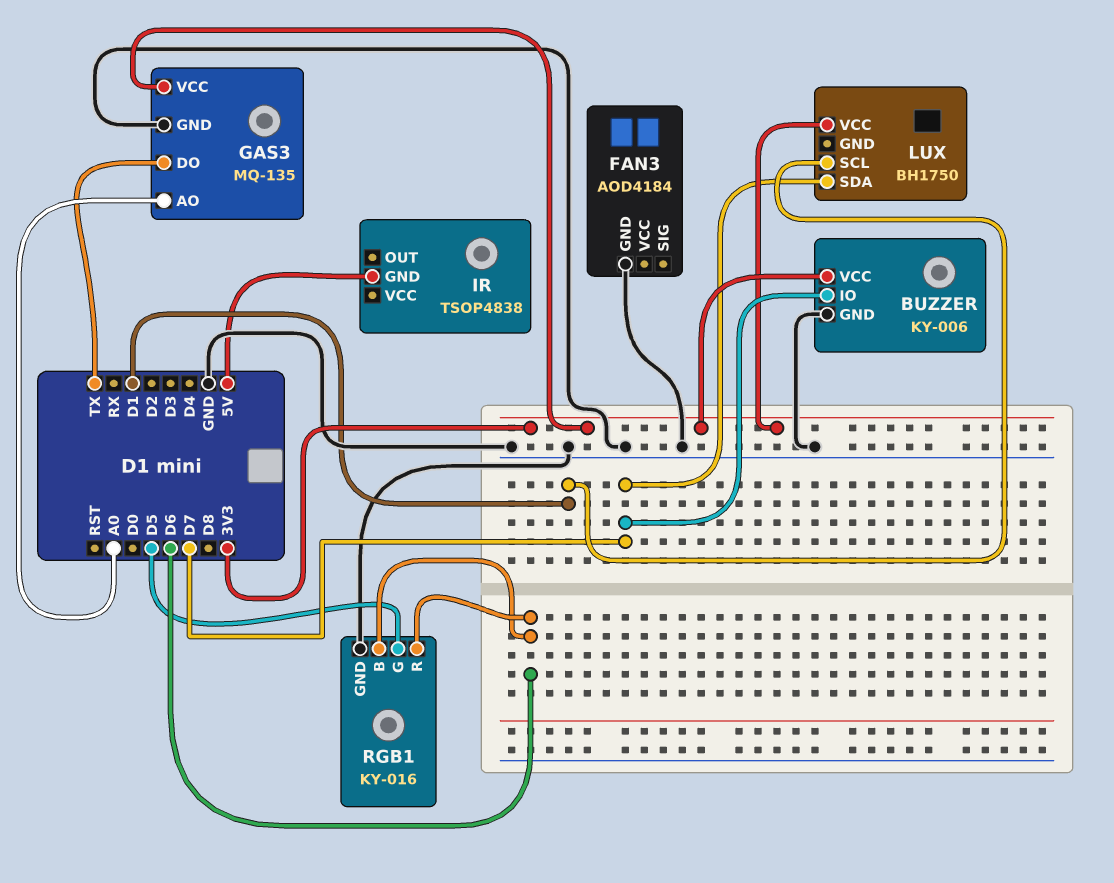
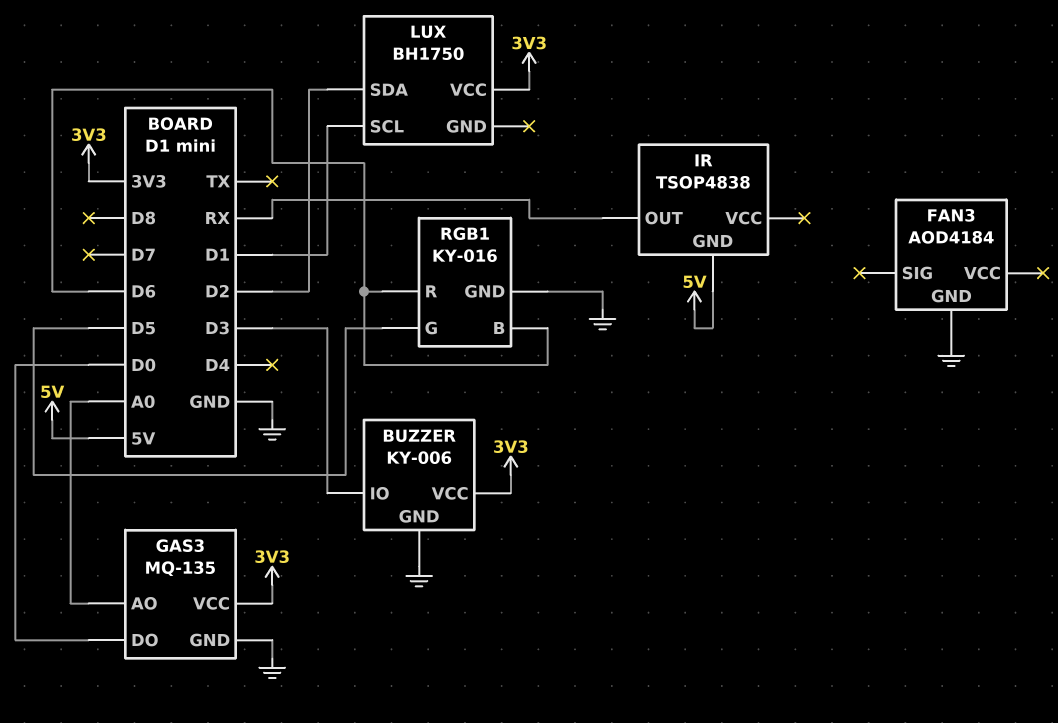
BUZZER pin IO: D7 -> D3
GAS3 pin DO: TX -> D0
IR pin OUT: none -> RX
LUX pin SDA: D7 -> D2

